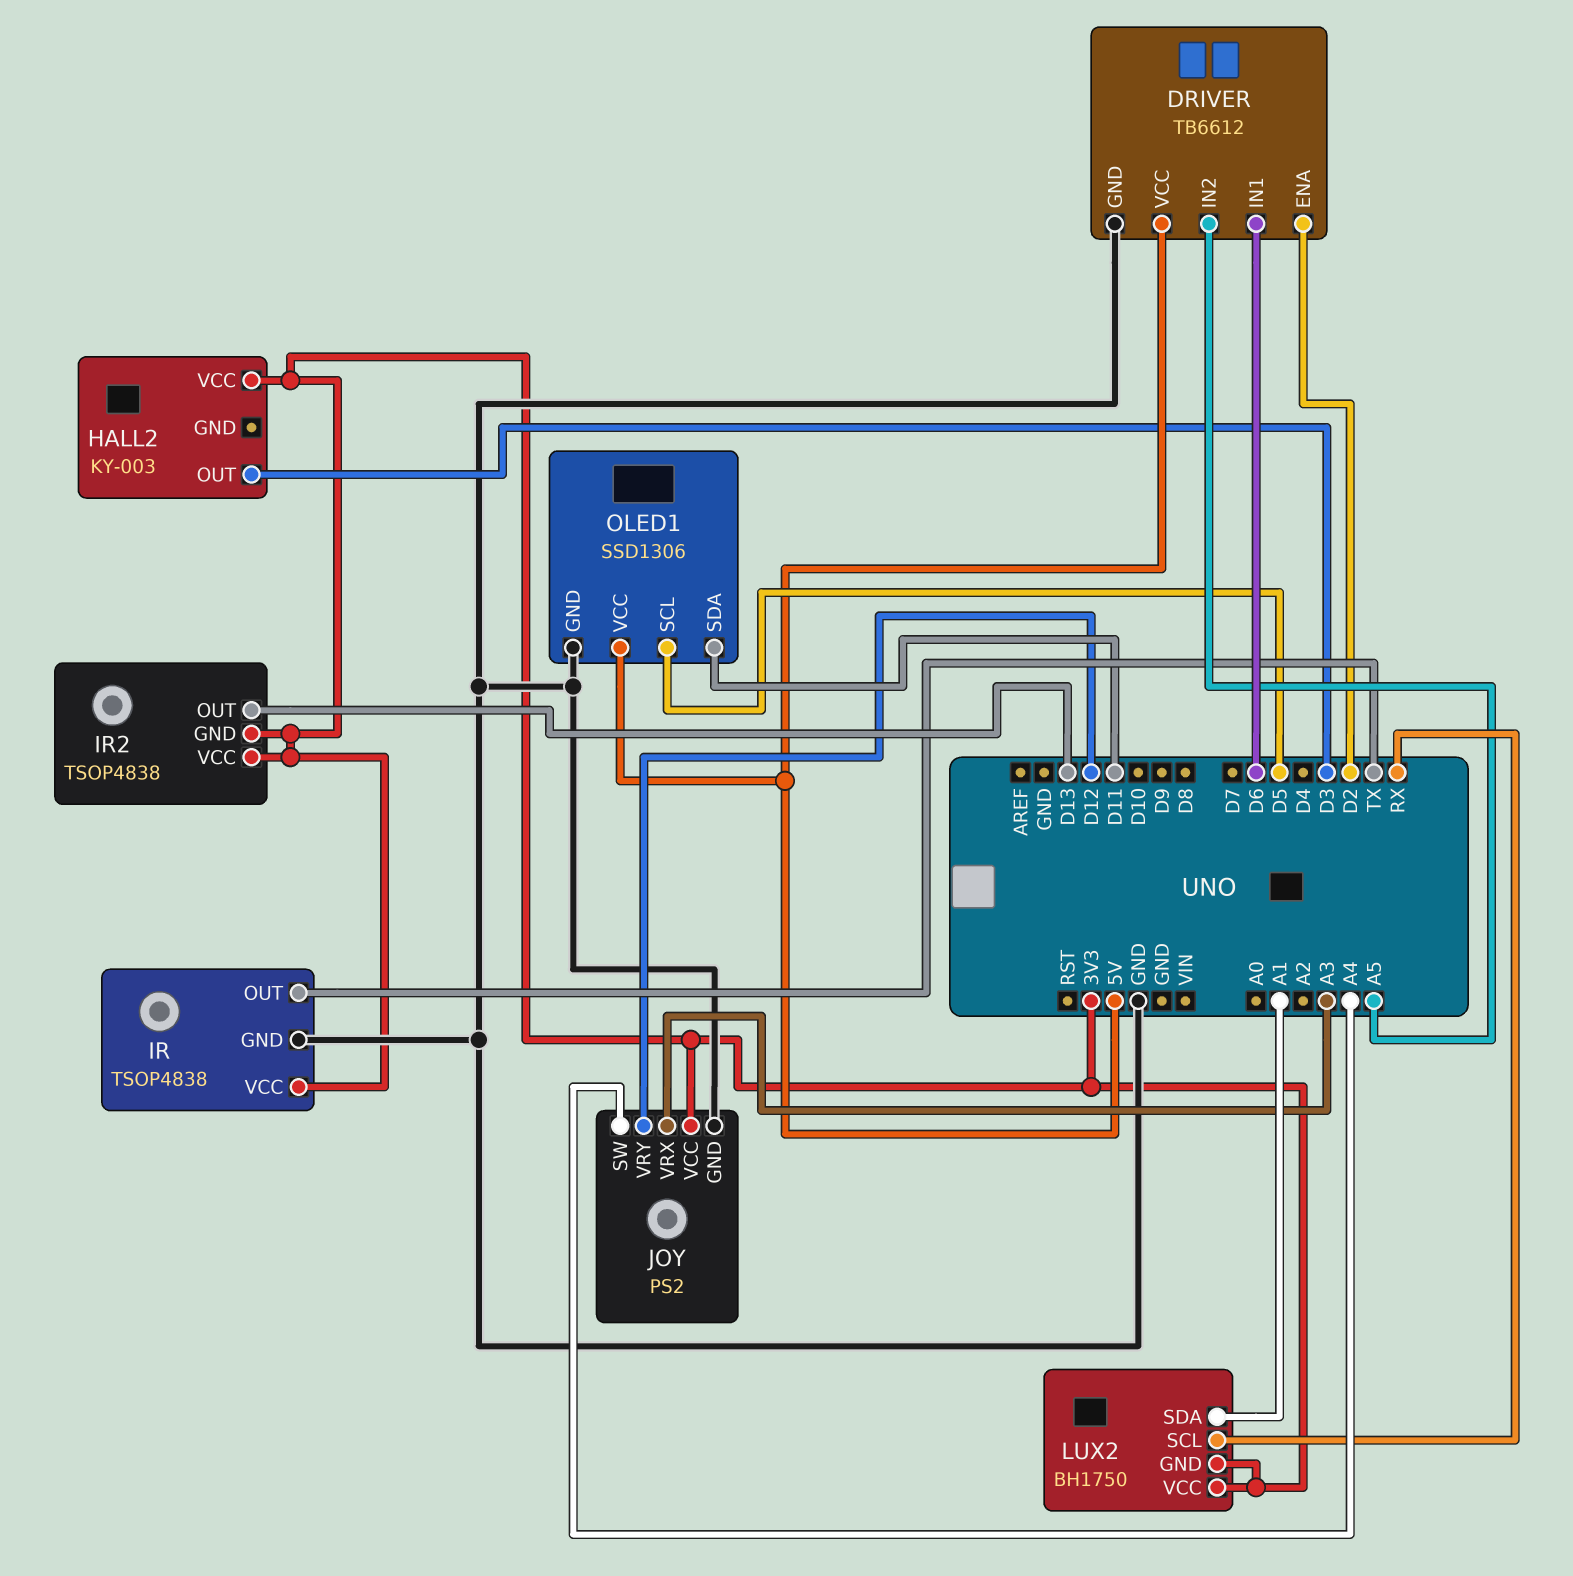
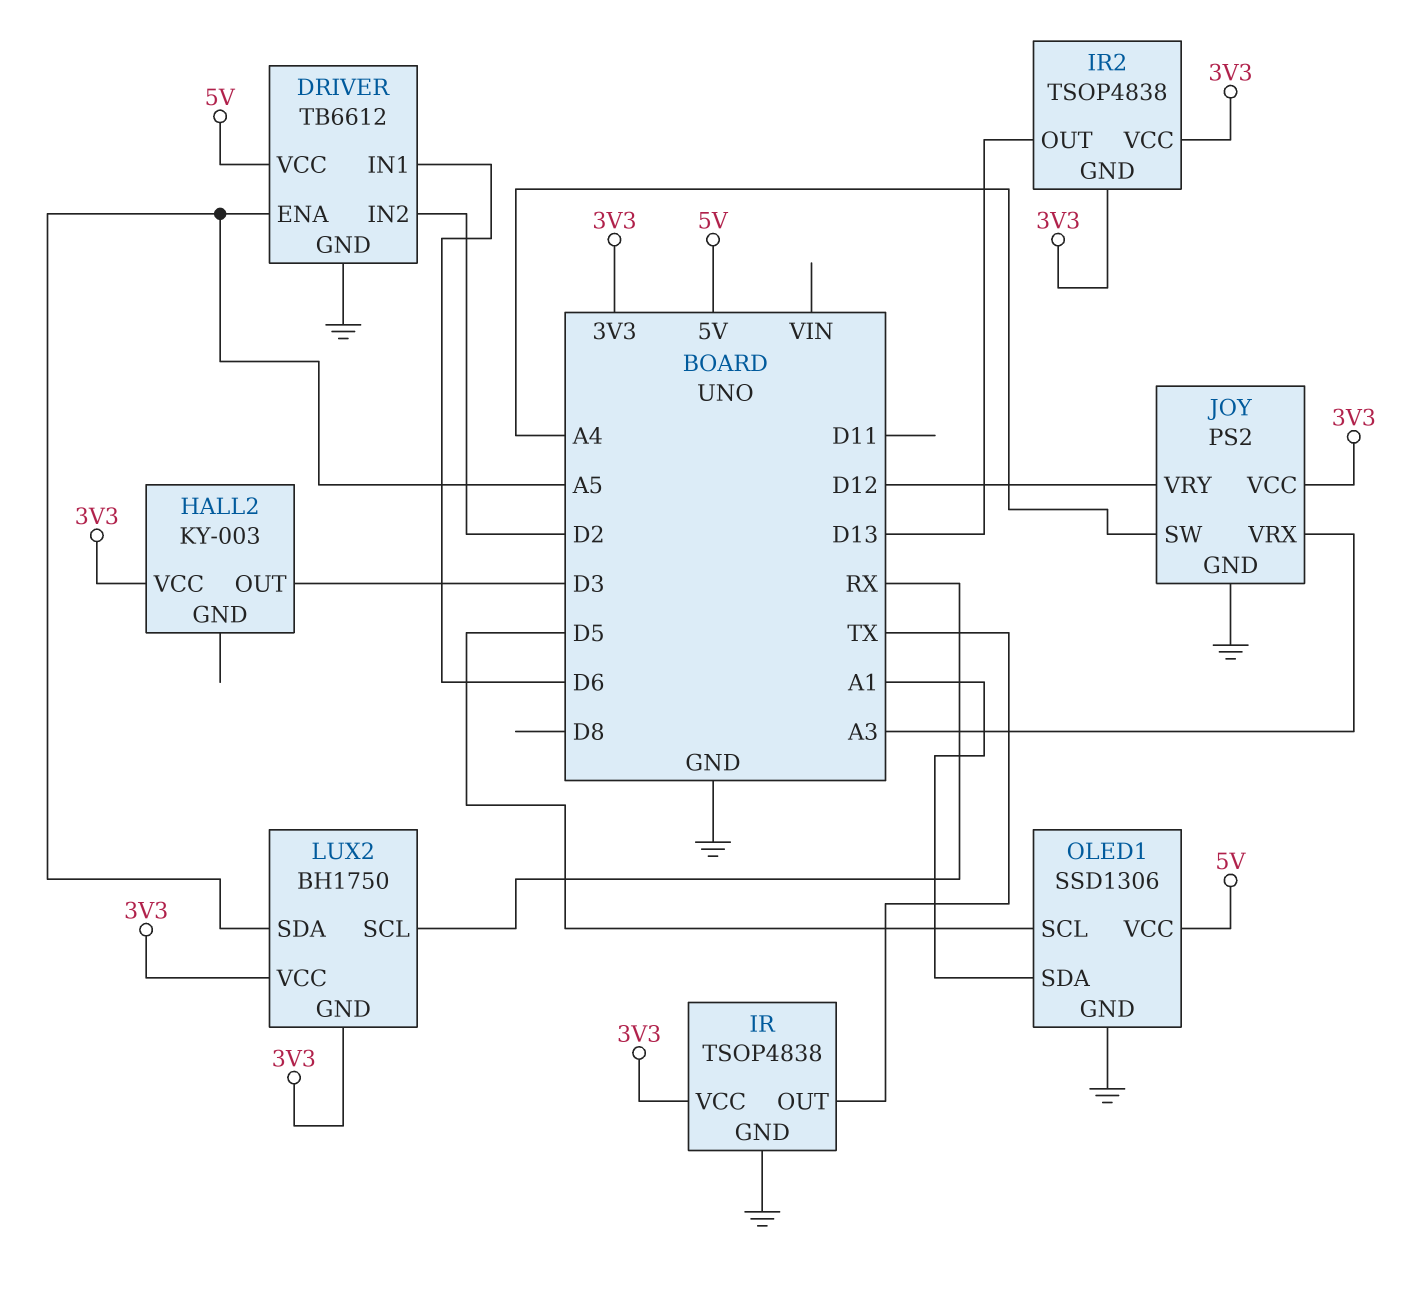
DRIVER pin ENA: D2 -> A5
DRIVER pin IN2: A5 -> D2
LUX2 pin SDA: A1 -> A5
OLED1 pin SDA: D11 -> A1

